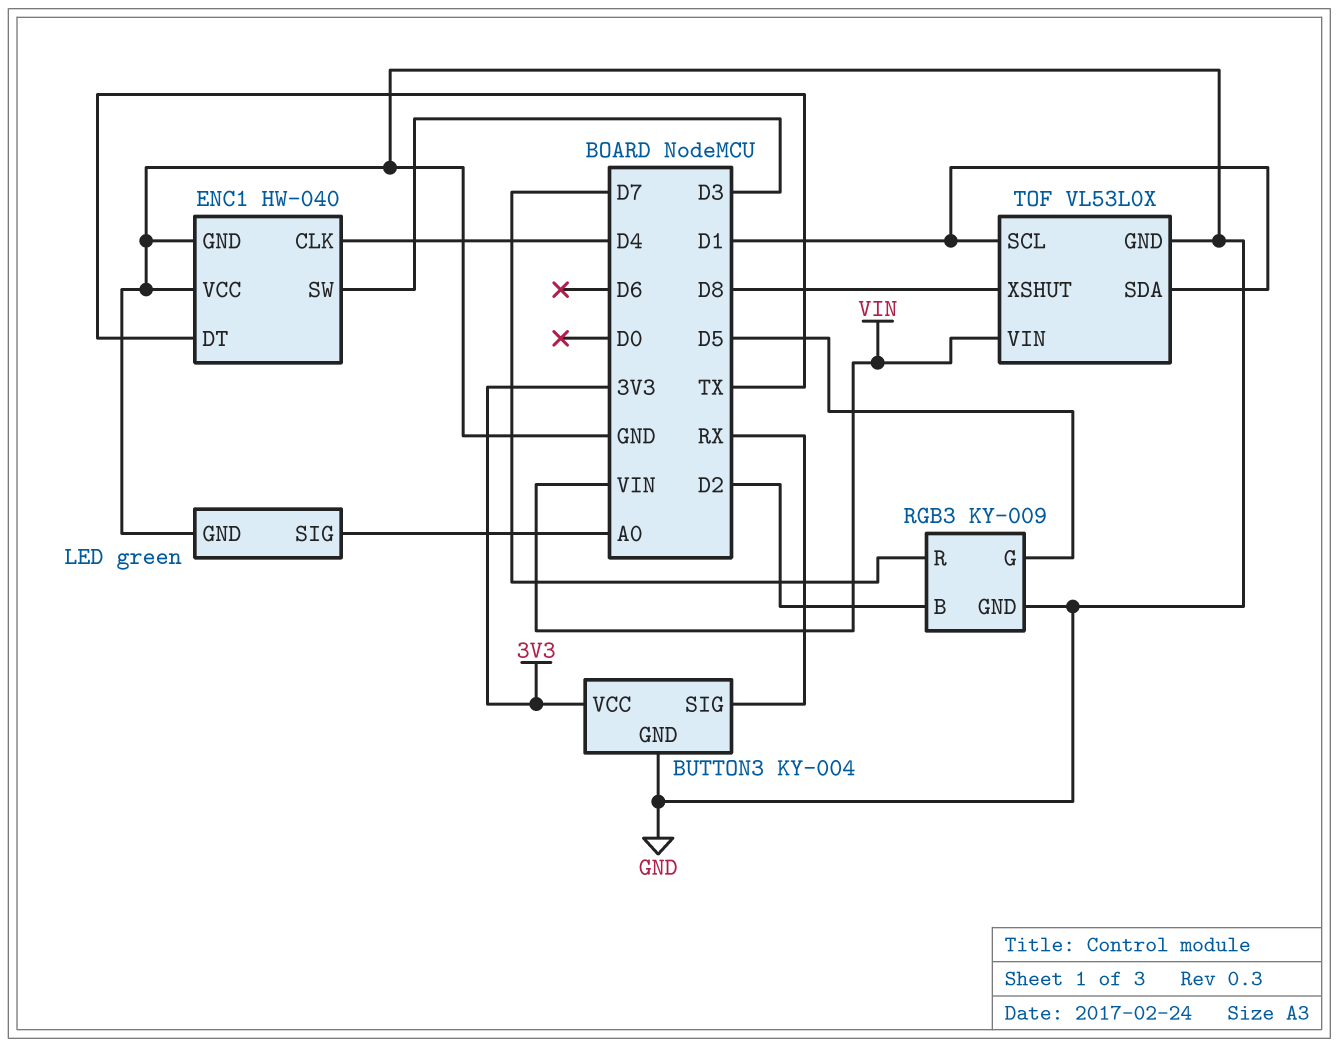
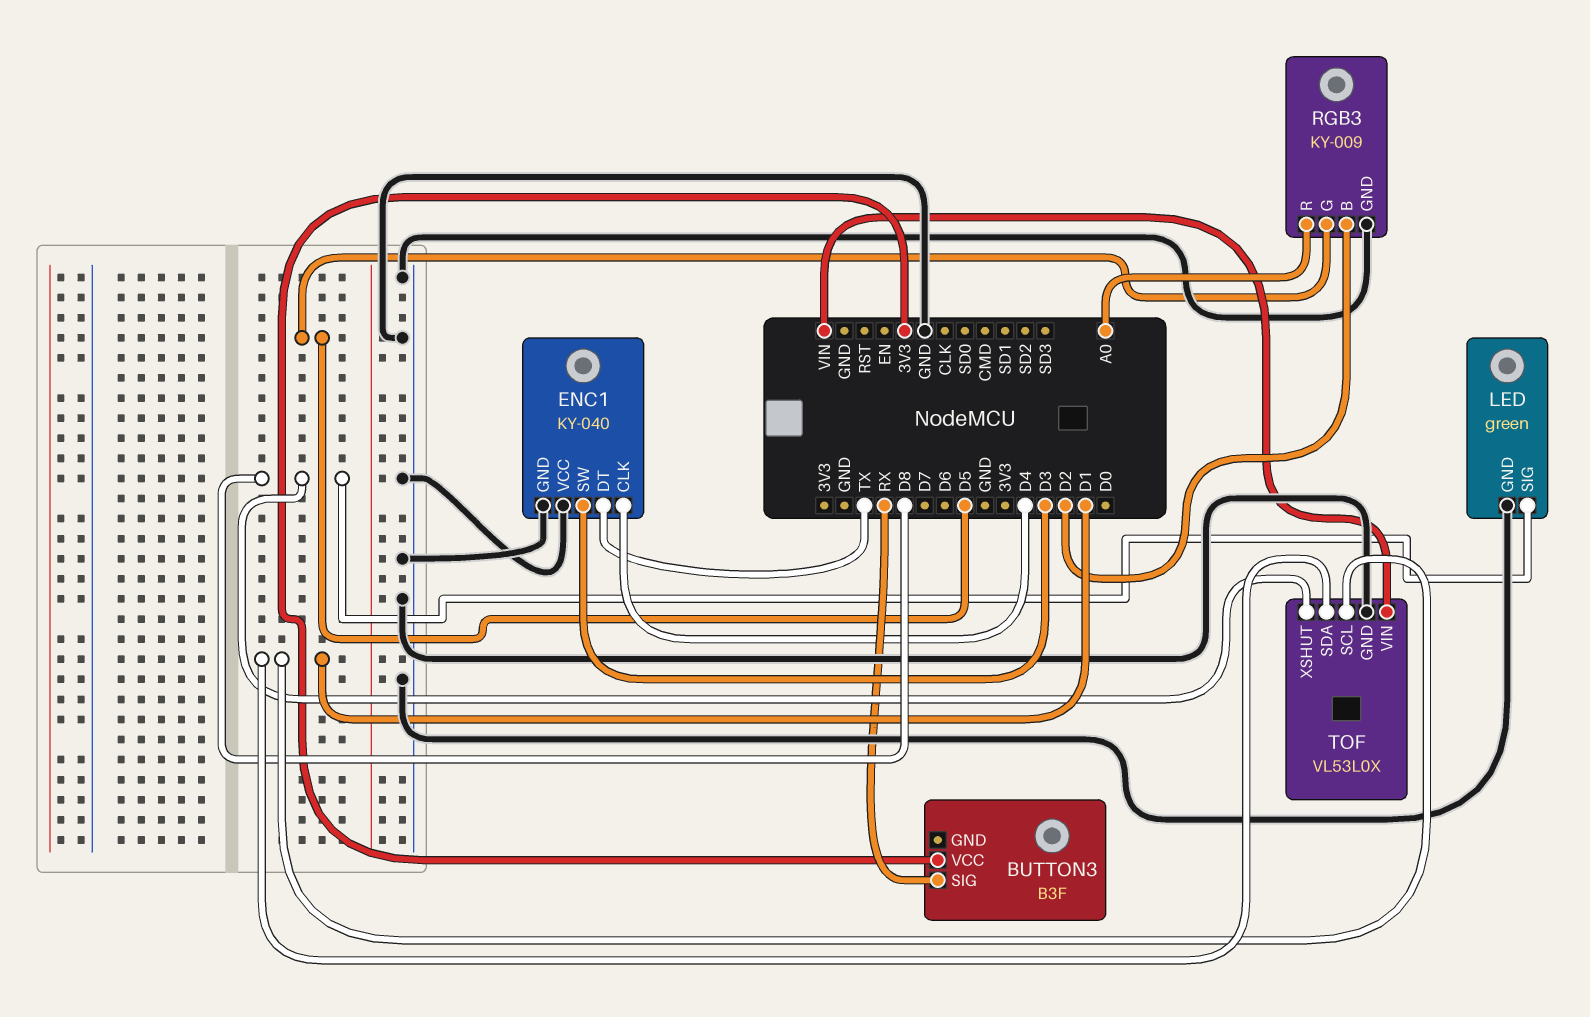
BUTTON3: KY-004 -> B3F
BUTTON3 pin GND: GND -> none
ENC1: HW-040 -> KY-040
LED pin SIG: A0 -> D8
RGB3 pin R: D7 -> A0

